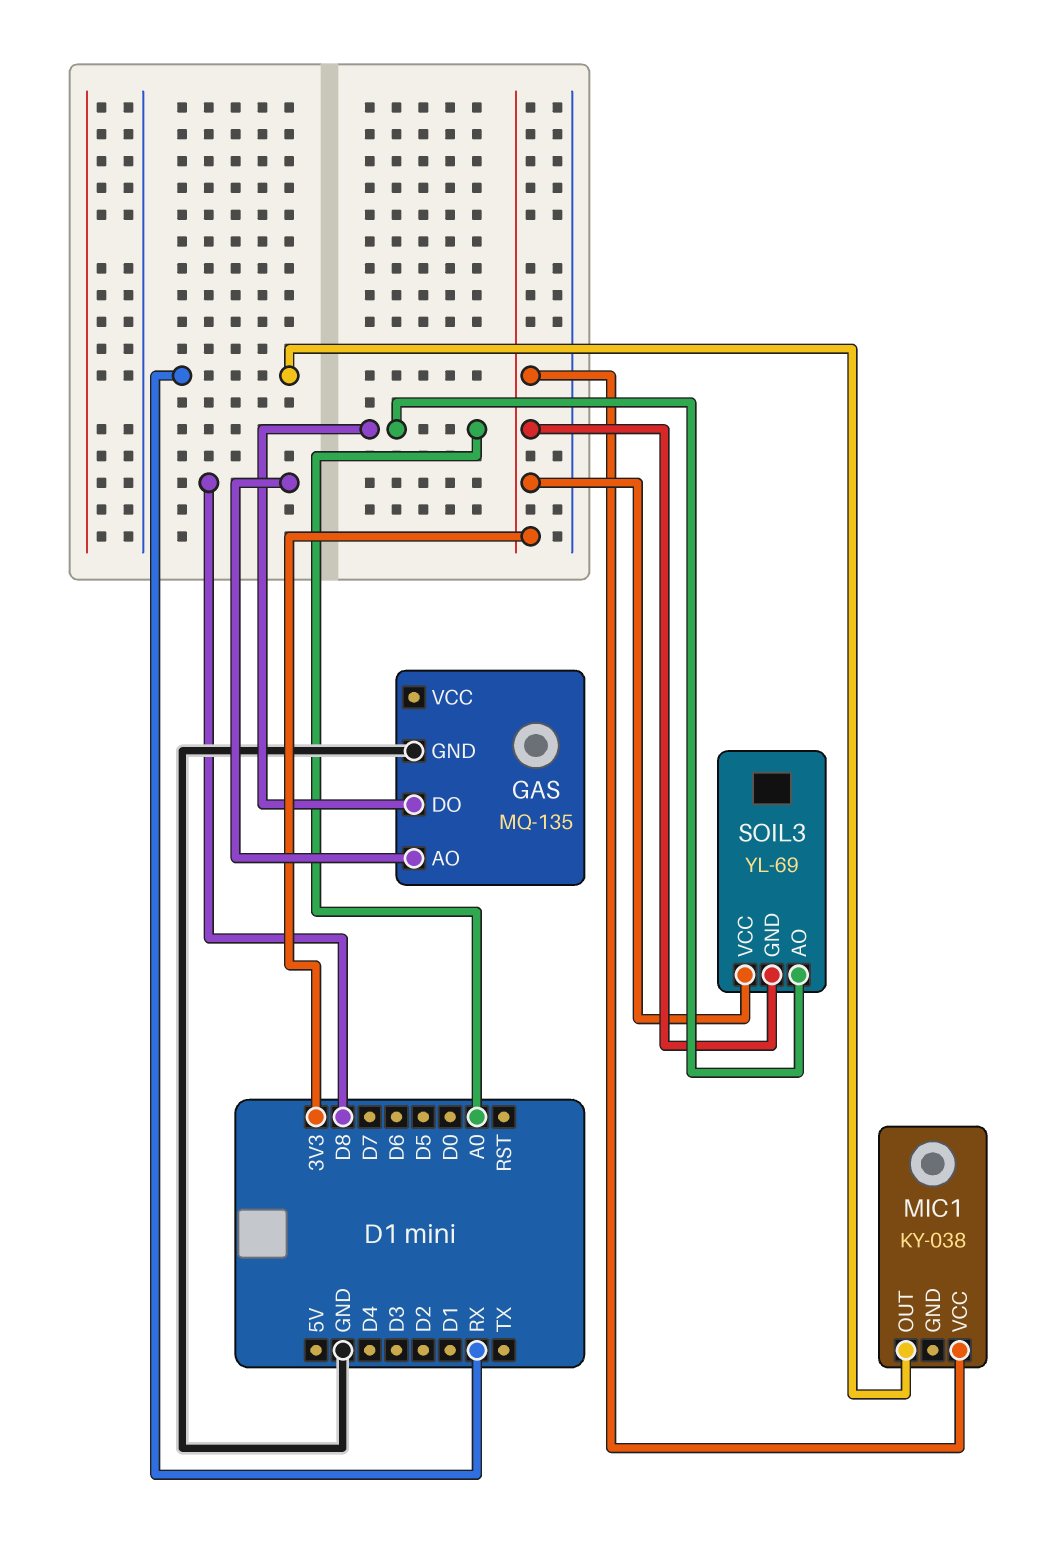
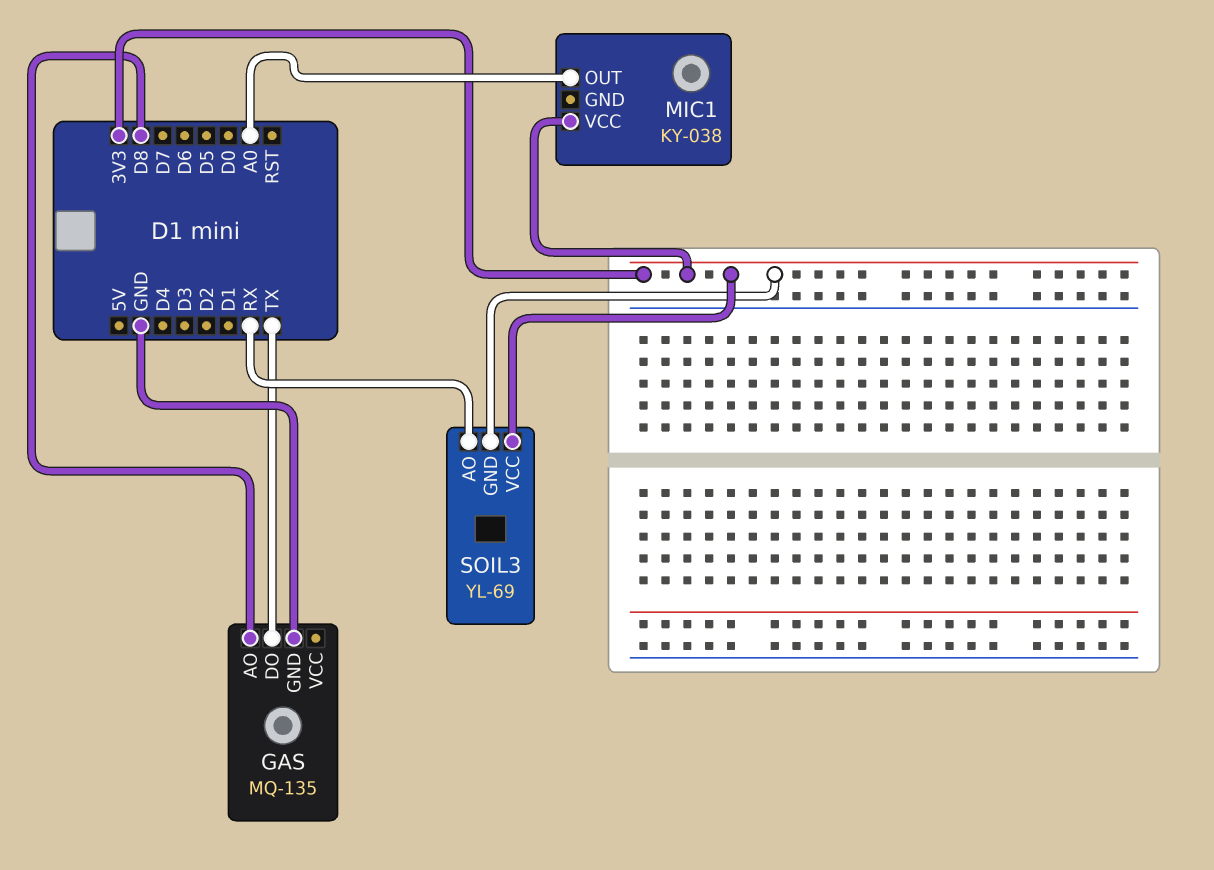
GAS pin DO: A0 -> TX
MIC1 pin OUT: RX -> A0
SOIL3 pin AO: A0 -> RX

